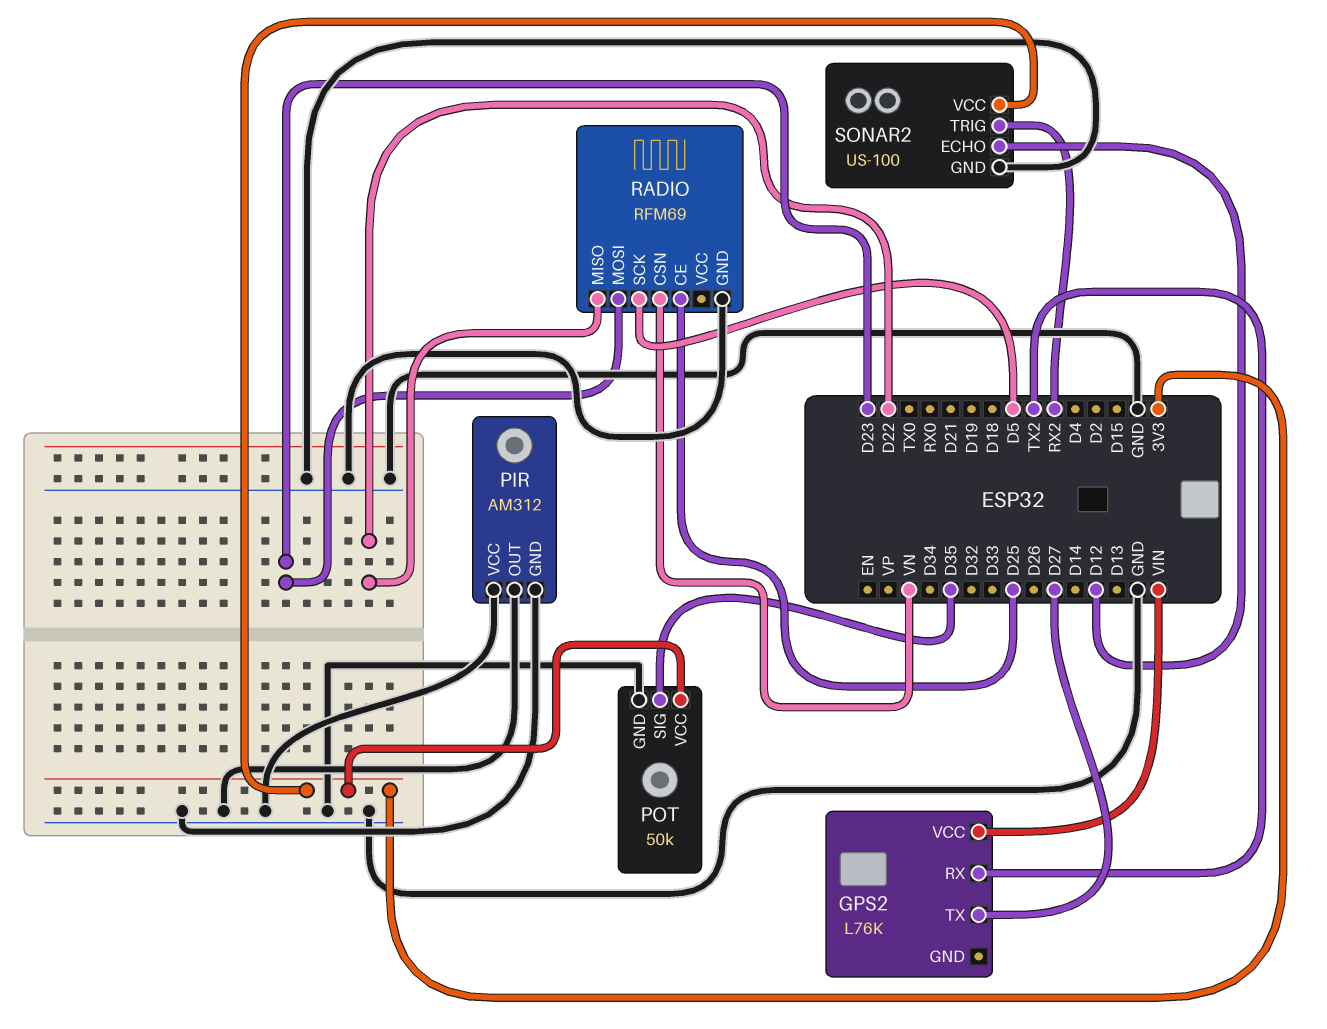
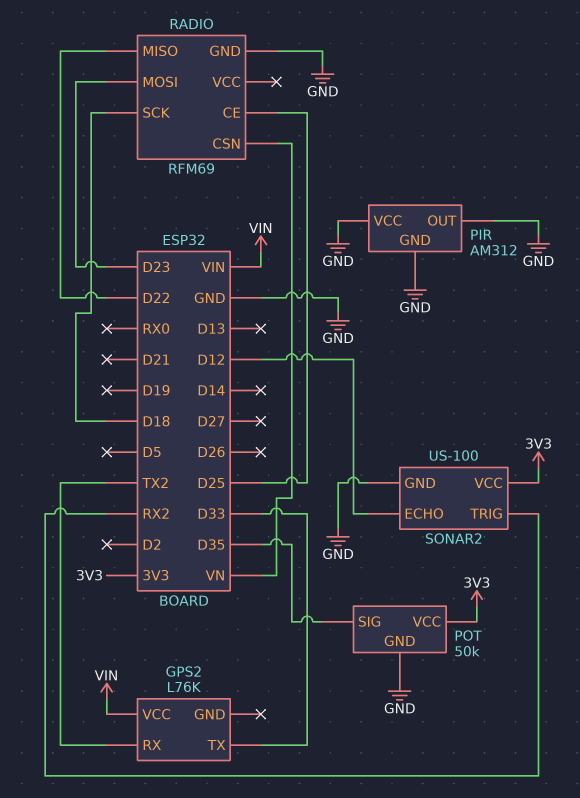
GPS2 pin TX: D27 -> D33
RADIO pin SCK: D5 -> D18

